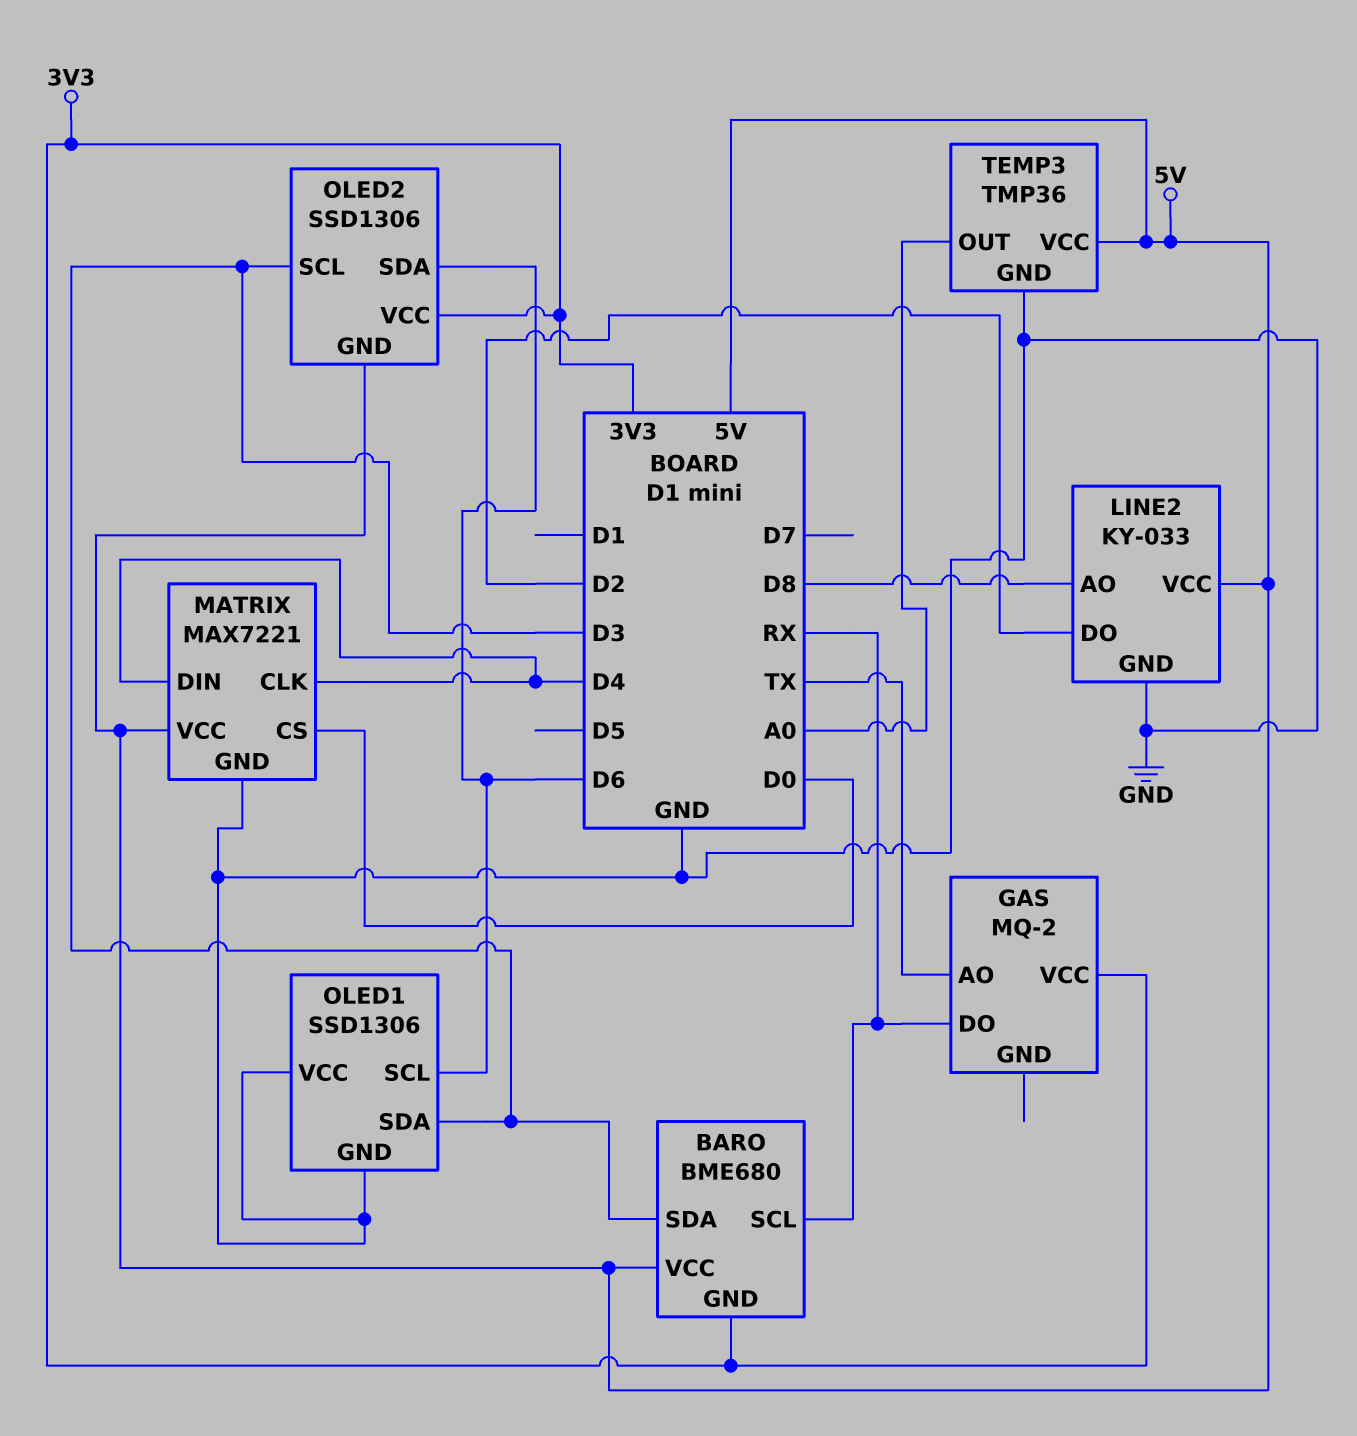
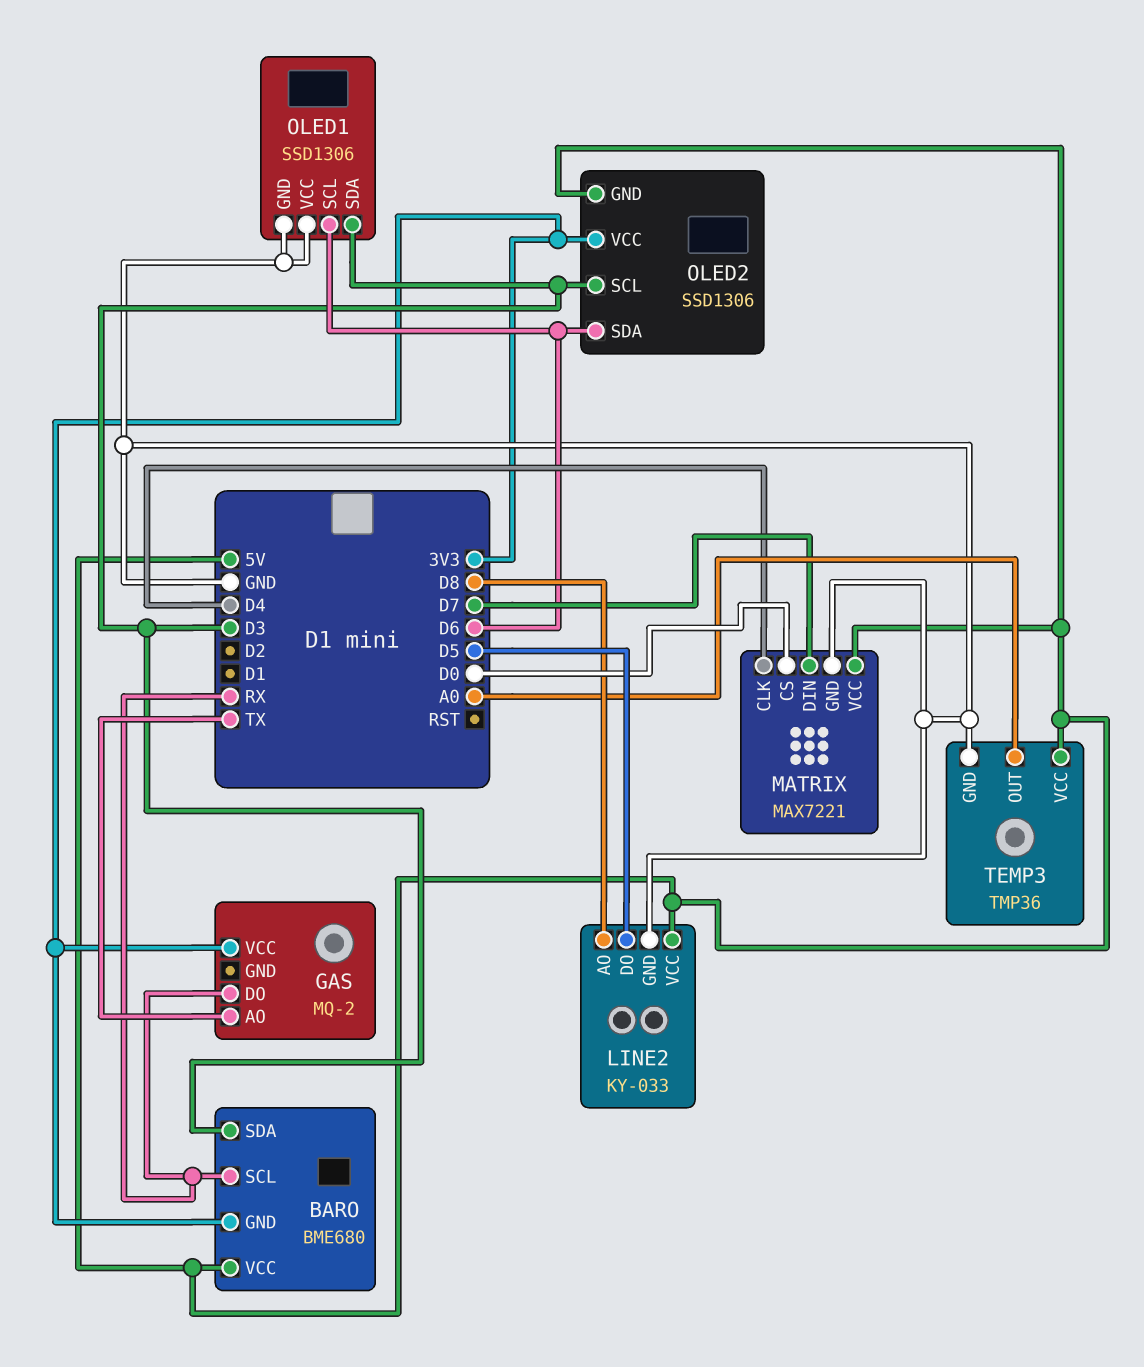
LINE2 pin DO: D2 -> D5
MATRIX pin DIN: D4 -> D7

